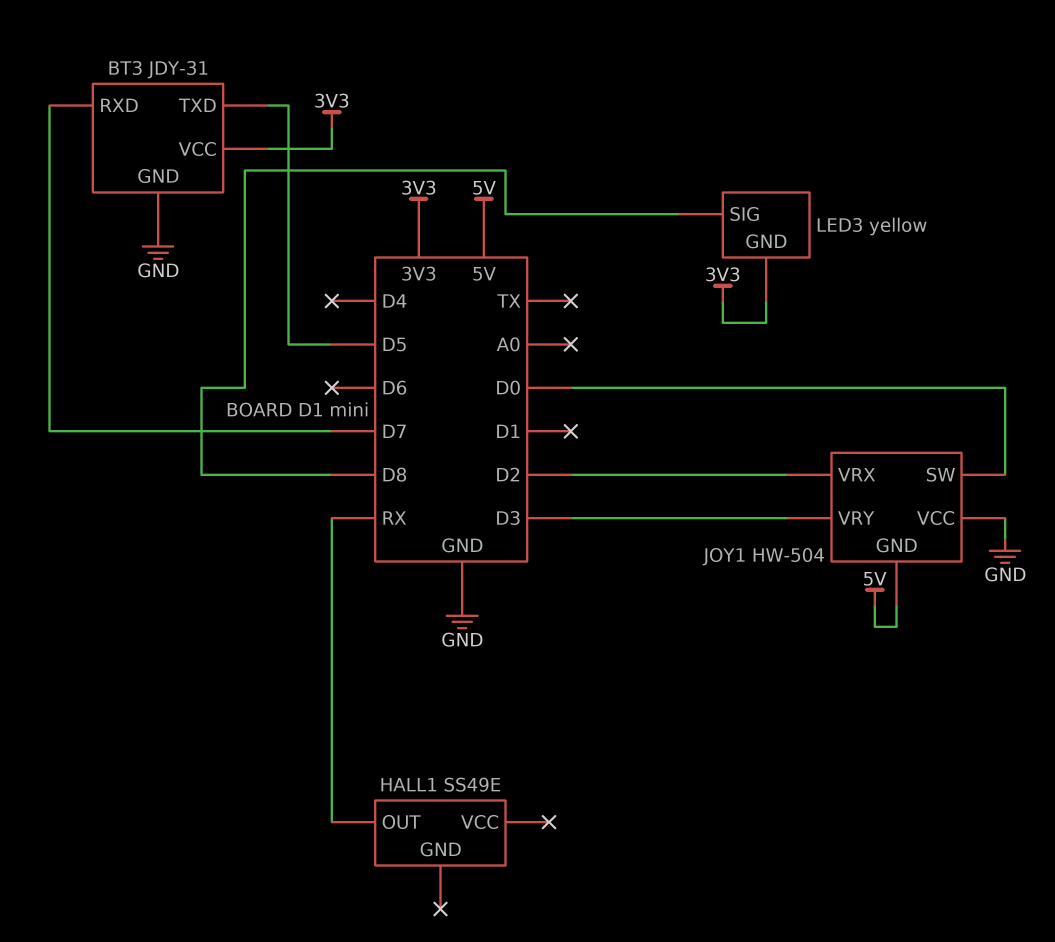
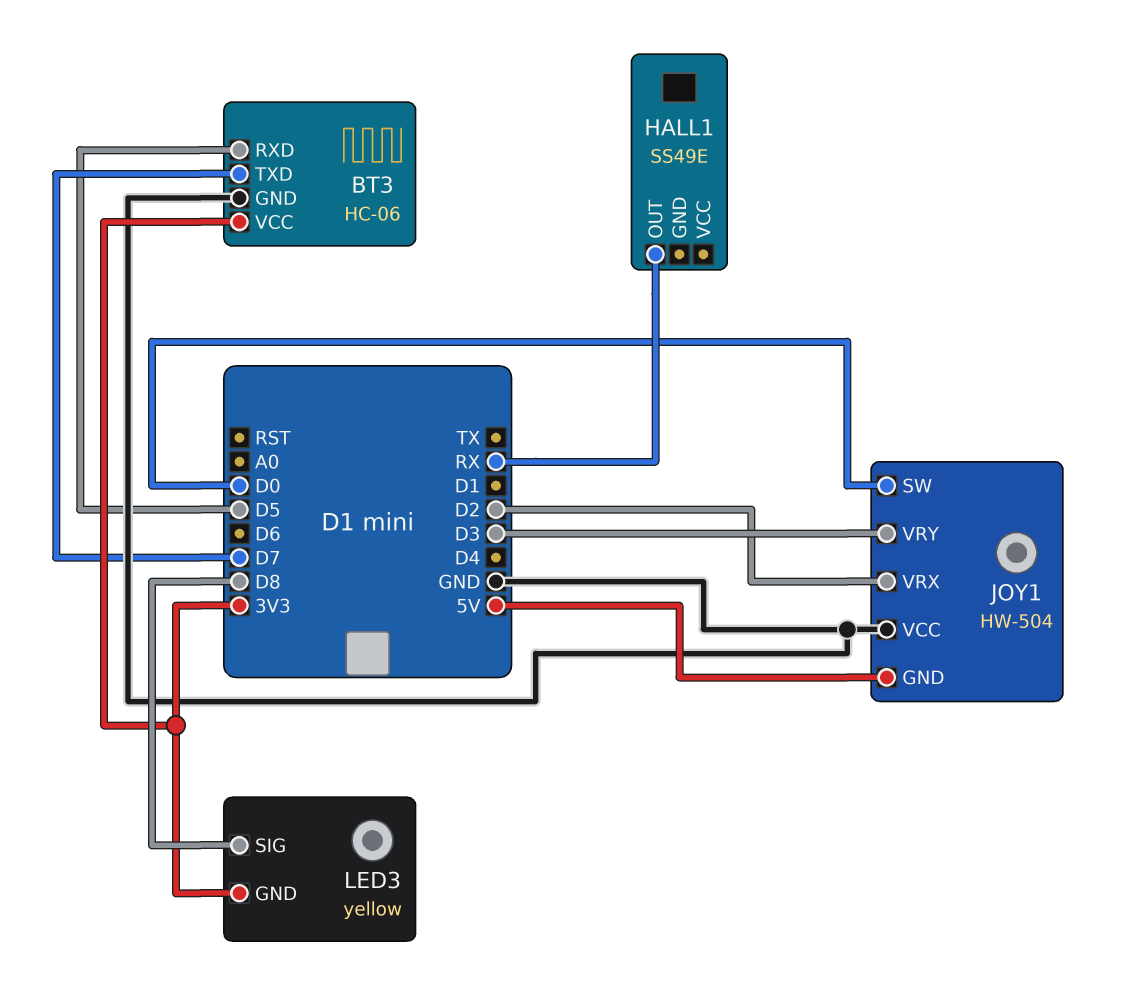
BT3: JDY-31 -> HC-06
BT3 pin RXD: D7 -> D5
BT3 pin TXD: D5 -> D7

